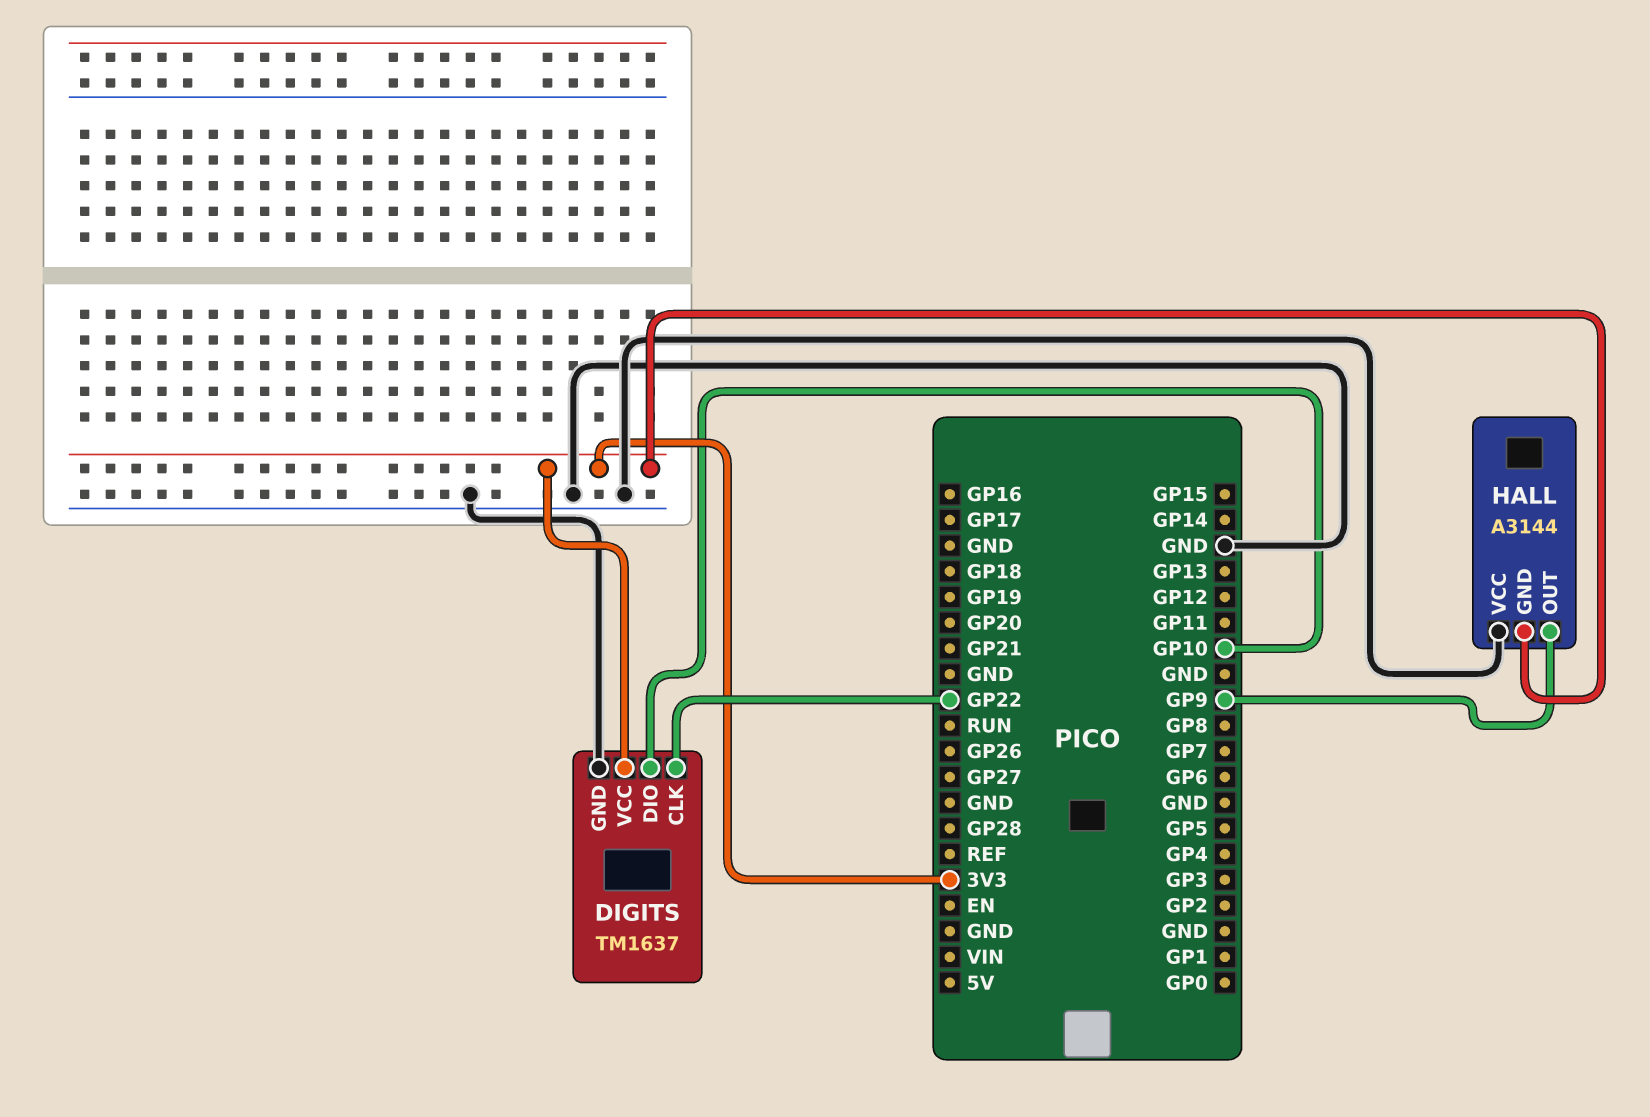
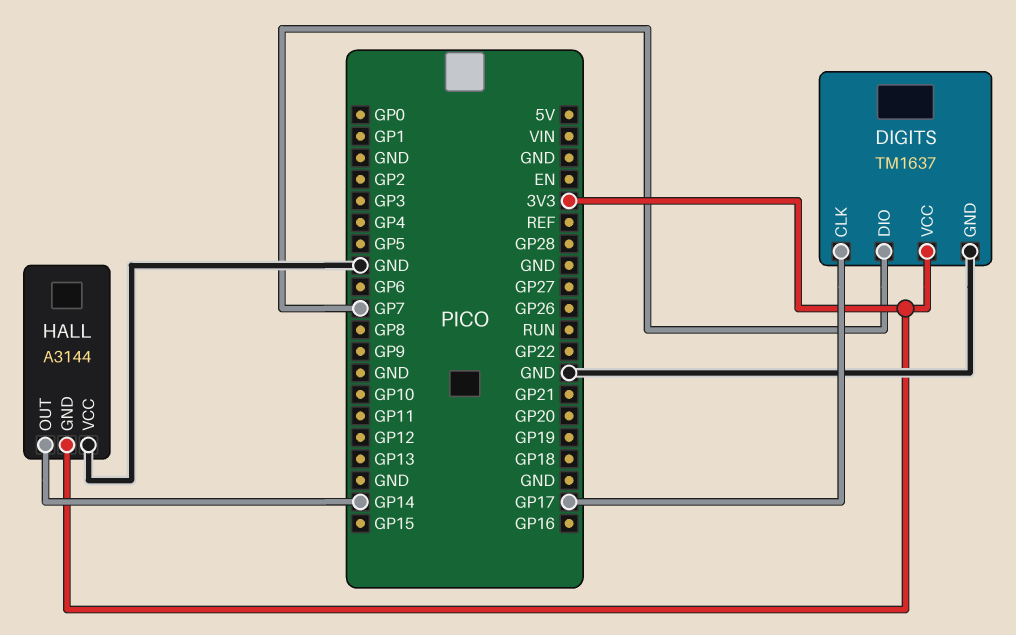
DIGITS pin CLK: GP22 -> GP17
DIGITS pin DIO: GP10 -> GP7
HALL pin OUT: GP9 -> GP14

